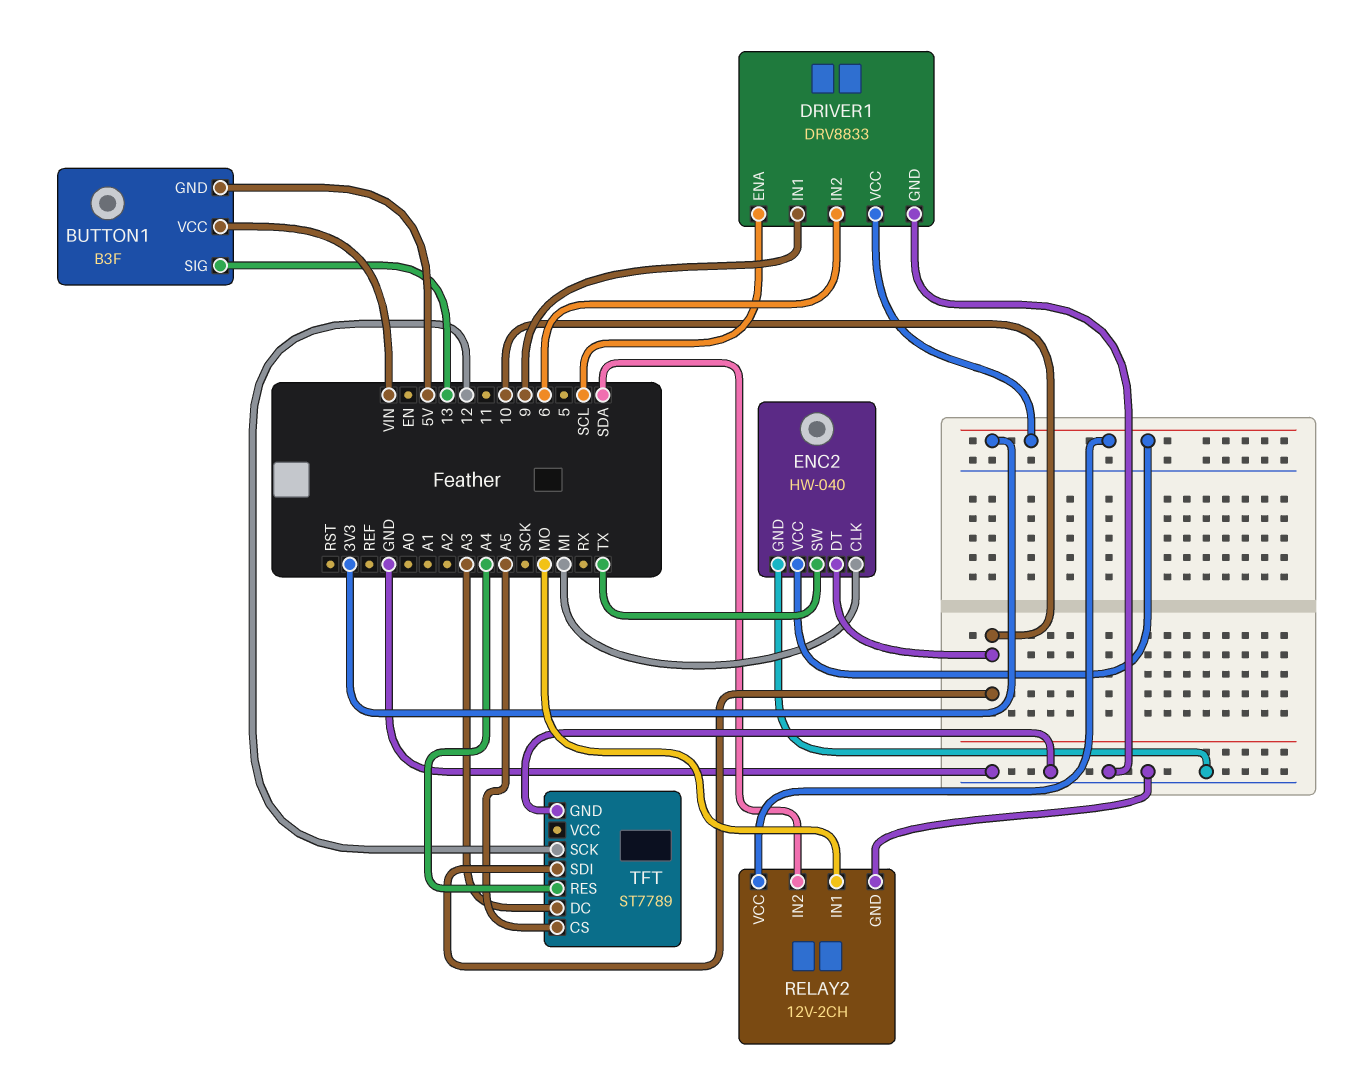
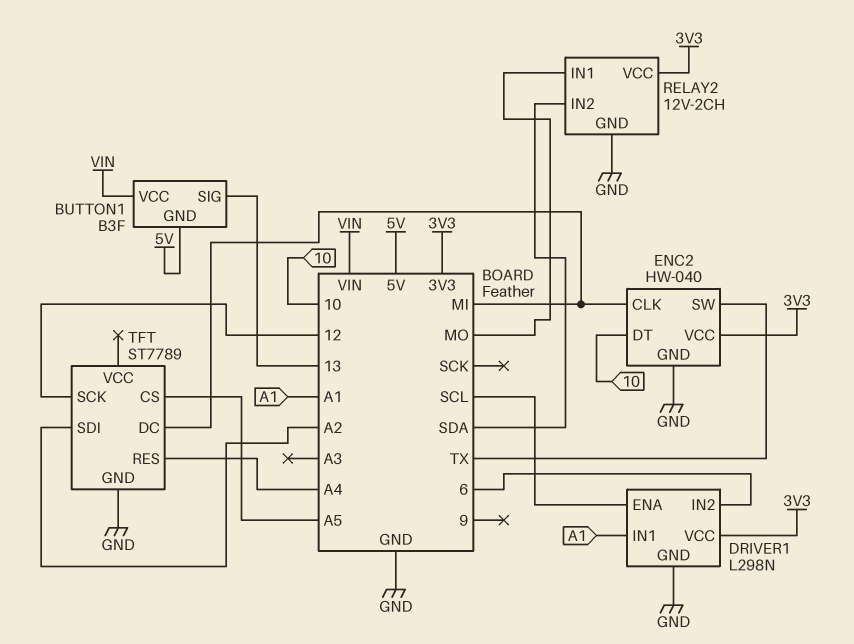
DRIVER1: DRV8833 -> L298N
DRIVER1 pin IN1: 9 -> A1
TFT pin DC: A3 -> MI
TFT pin SDI: 10 -> A2

